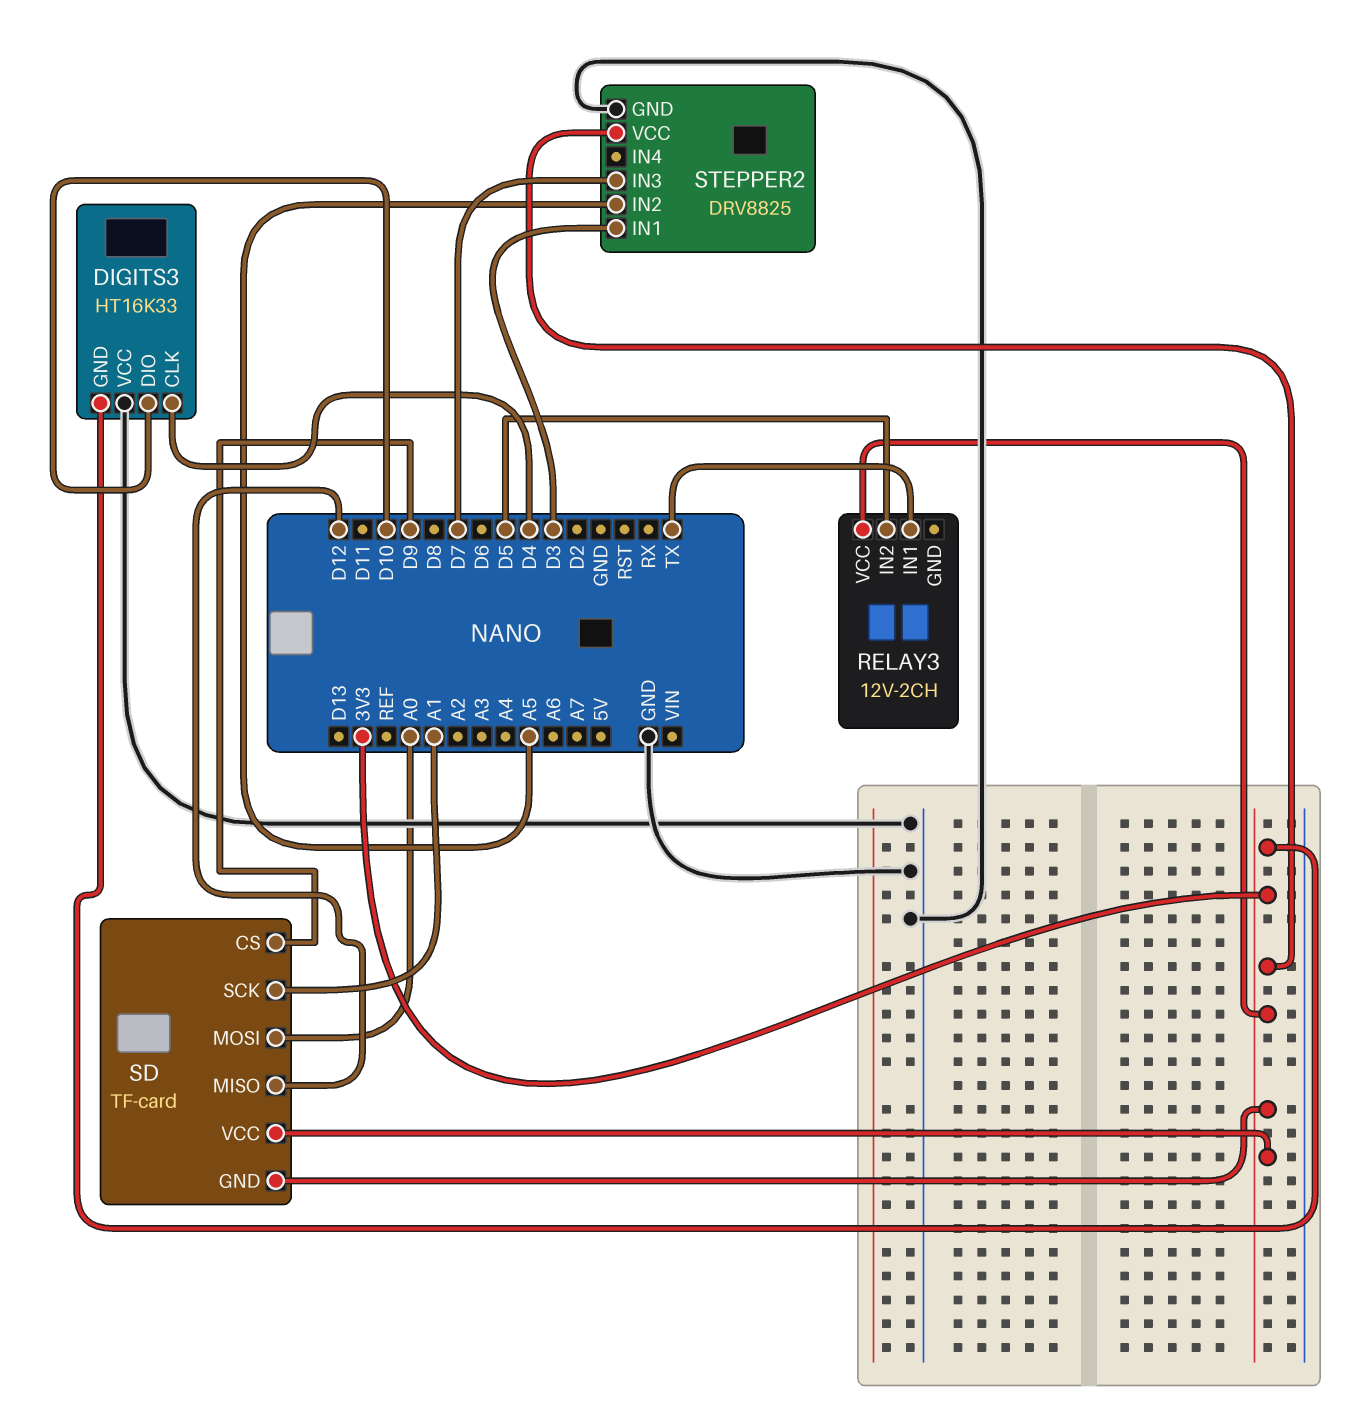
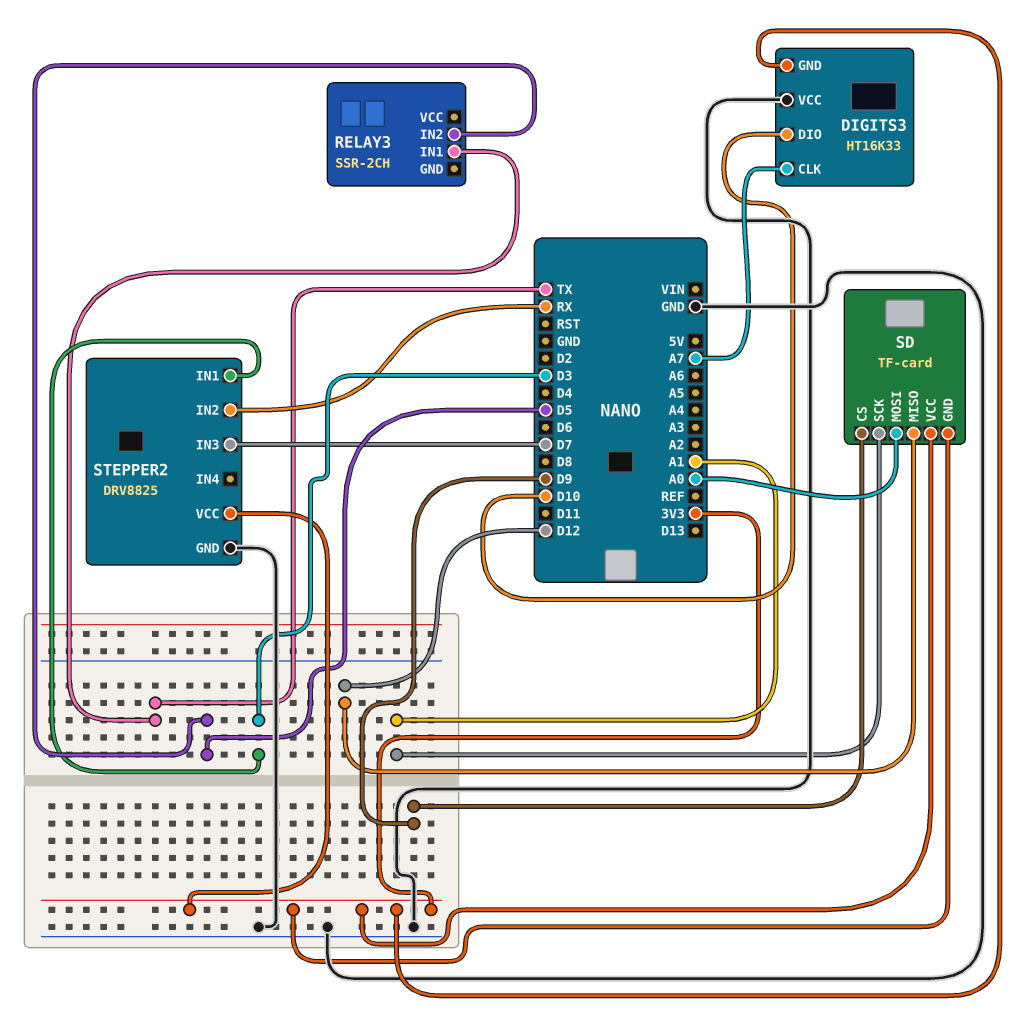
DIGITS3 pin CLK: D4 -> A7
RELAY3: 12V-2CH -> SSR-2CH
RELAY3 pin VCC: 3V3 -> none
STEPPER2 pin IN2: A5 -> RX

